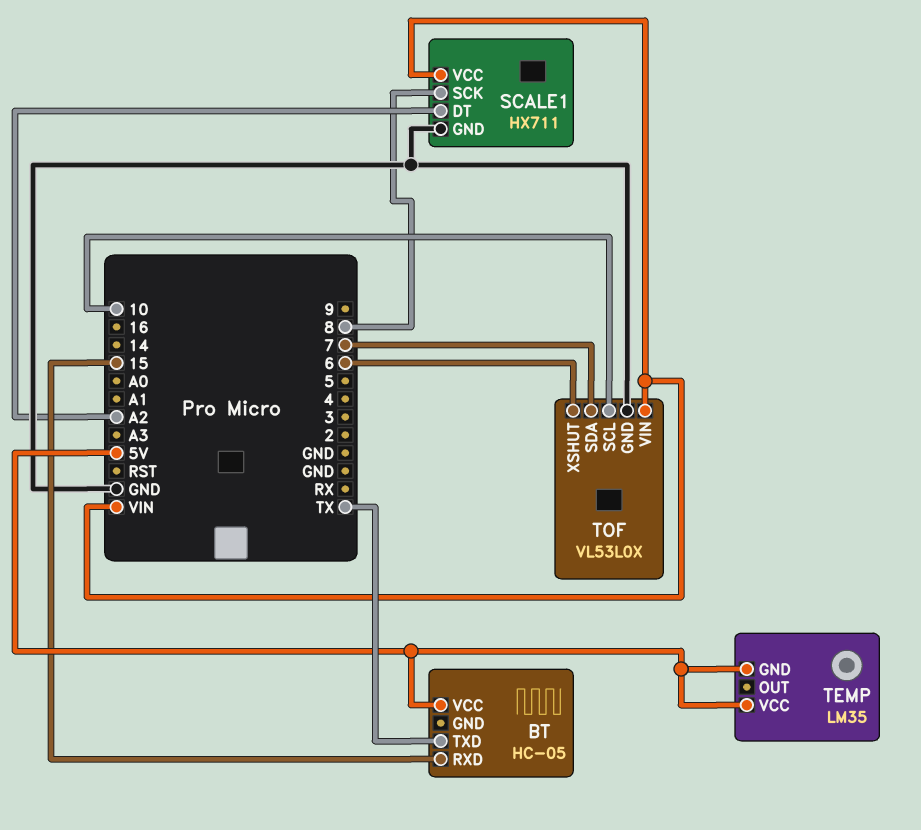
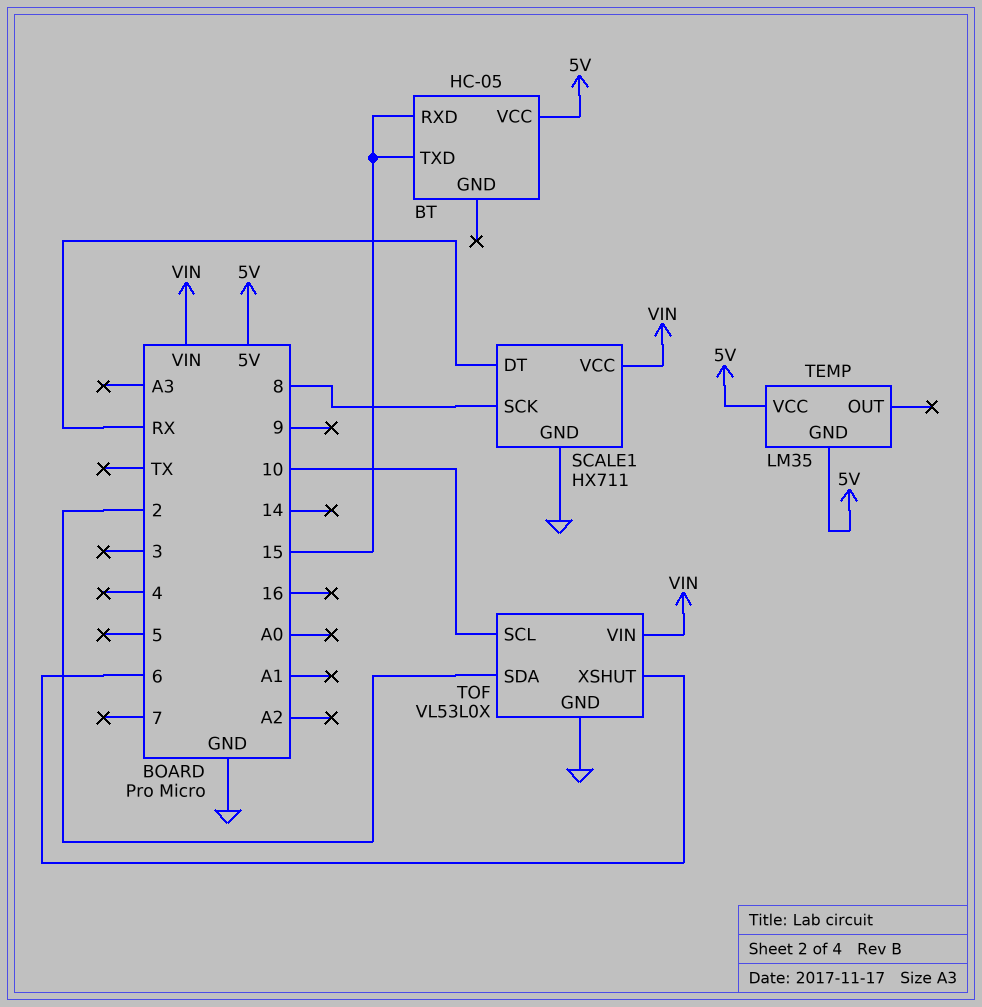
BT pin TXD: TX -> 15
SCALE1 pin DT: A2 -> RX
TOF pin SDA: 7 -> 2

